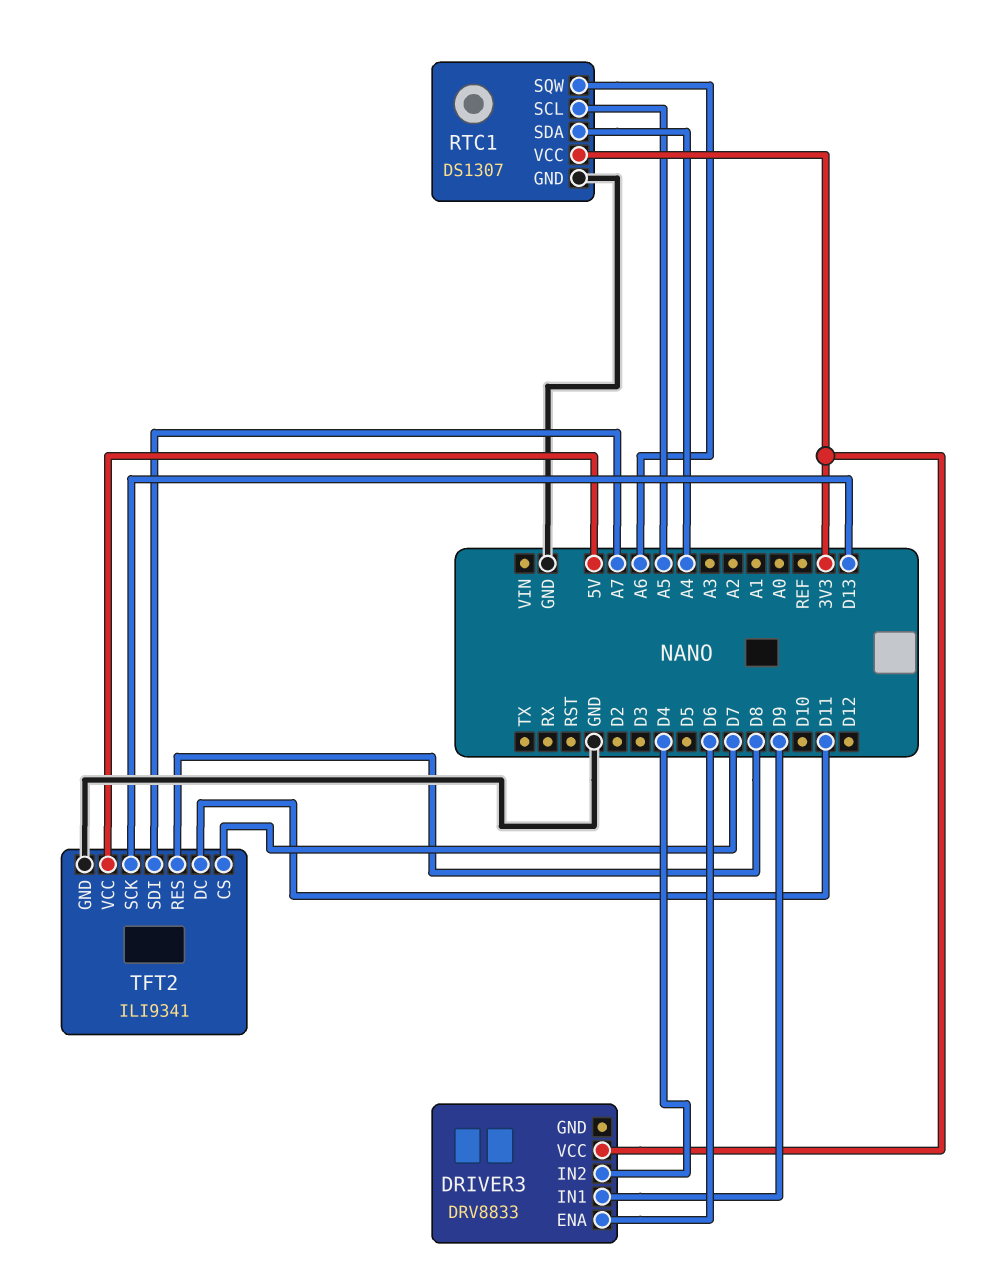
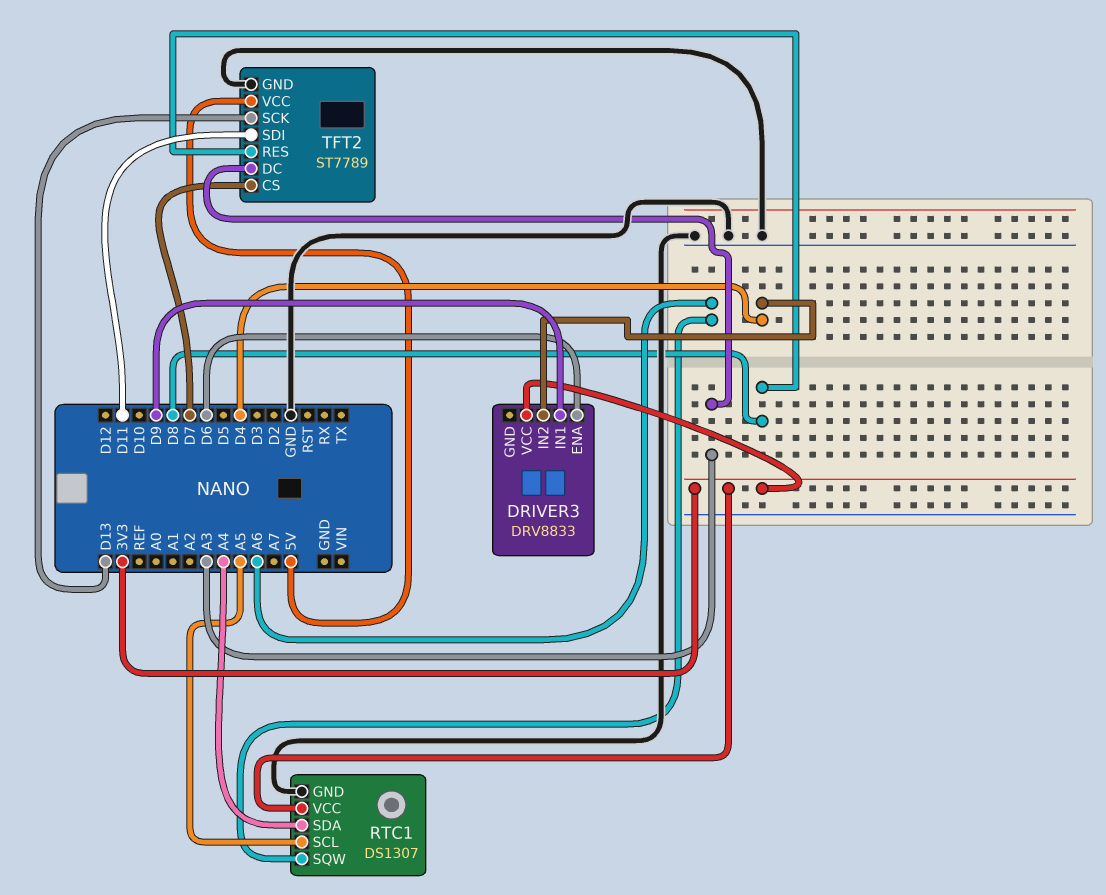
TFT2: ILI9341 -> ST7789
TFT2 pin DC: D11 -> A3
TFT2 pin SDI: A7 -> D11

